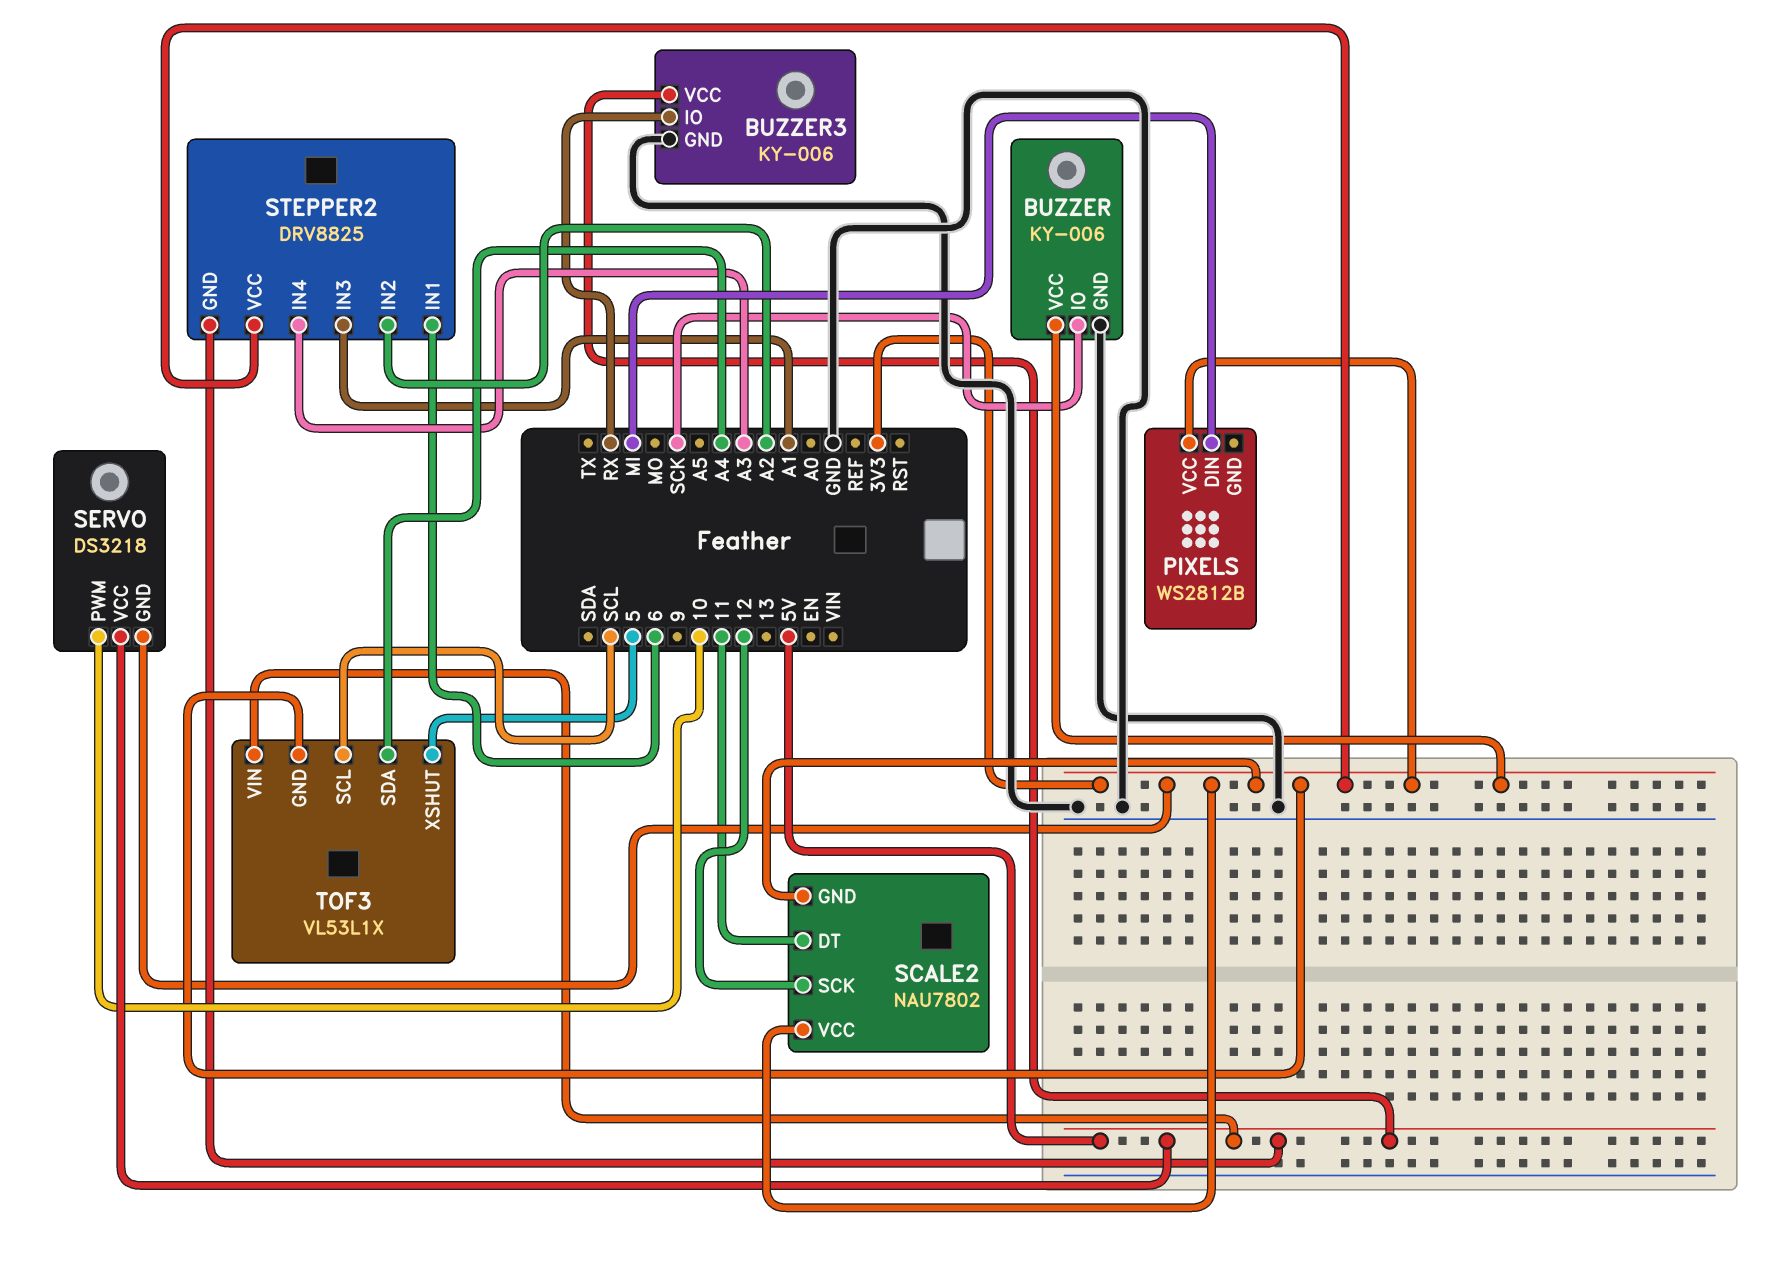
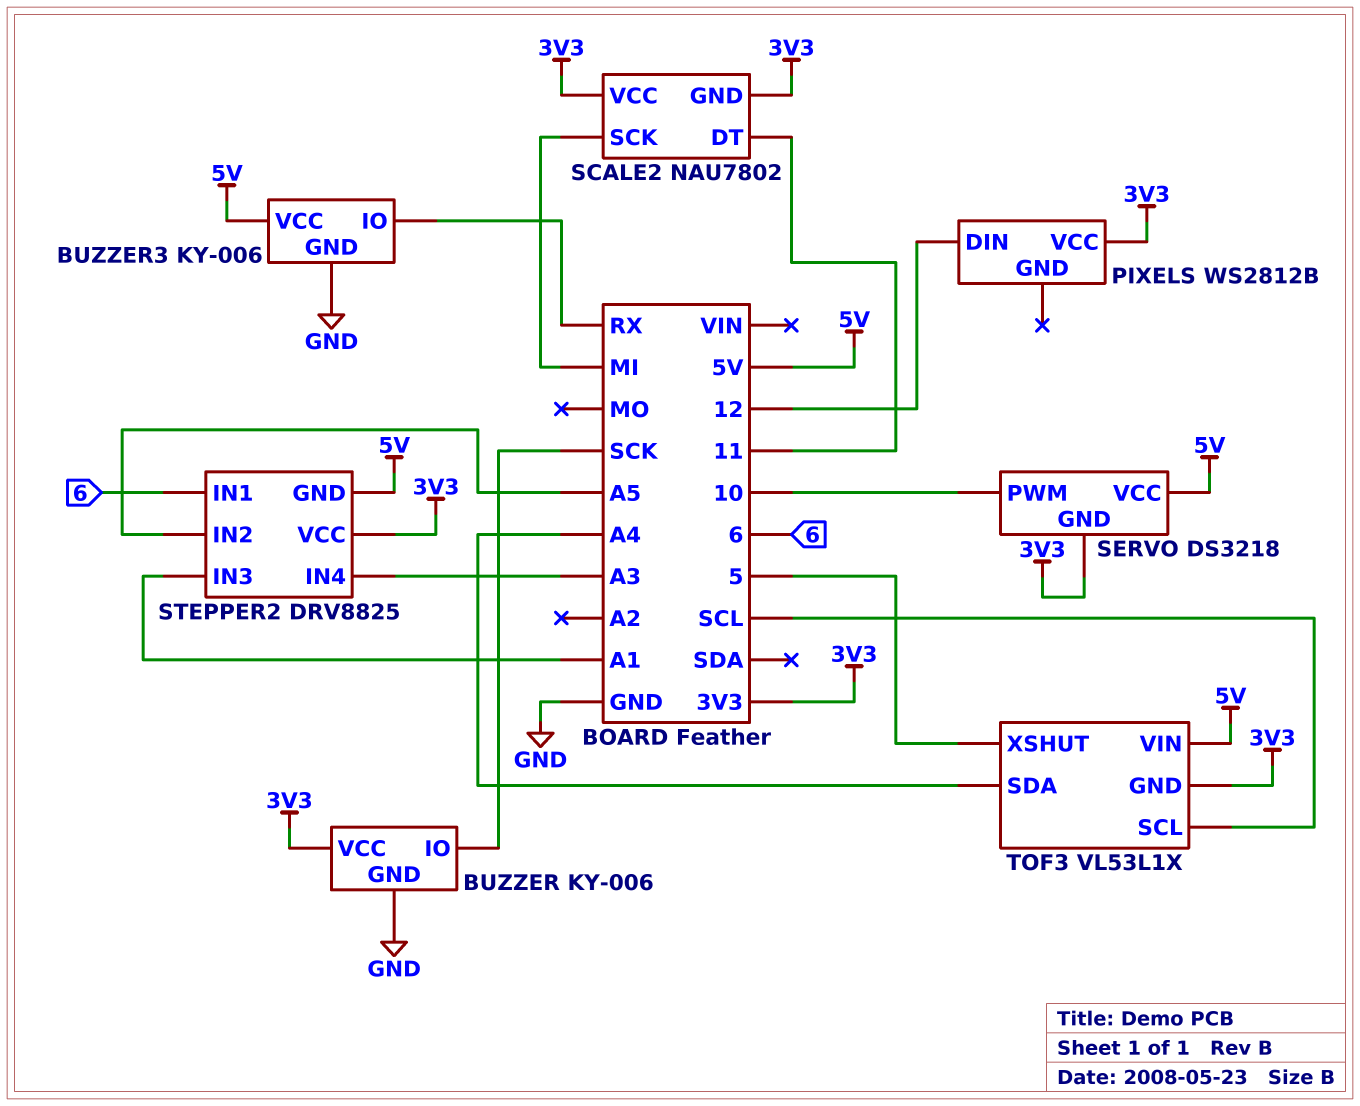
PIXELS pin DIN: MI -> 12
SCALE2 pin SCK: 12 -> MI
STEPPER2 pin IN2: A2 -> A5

